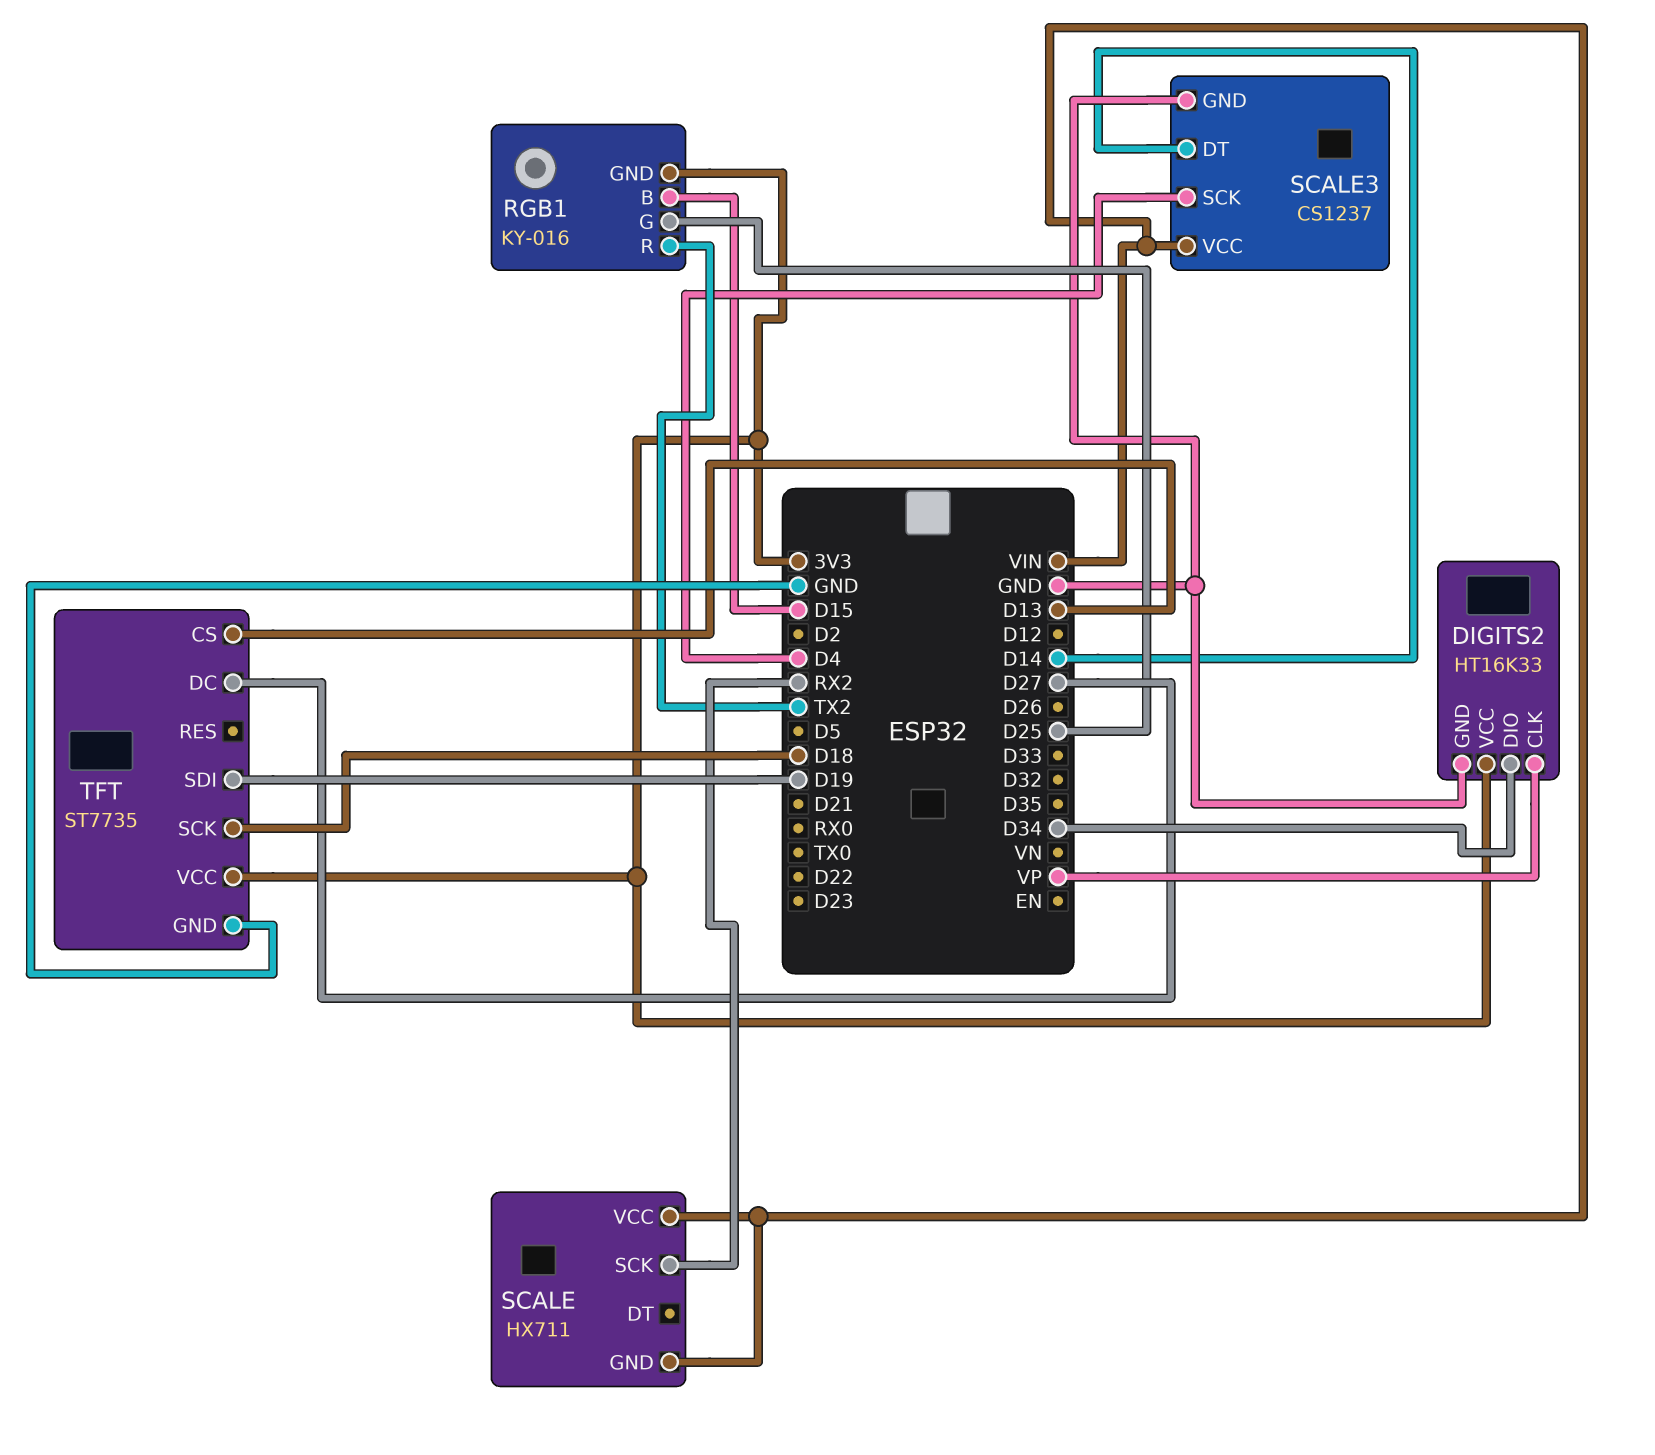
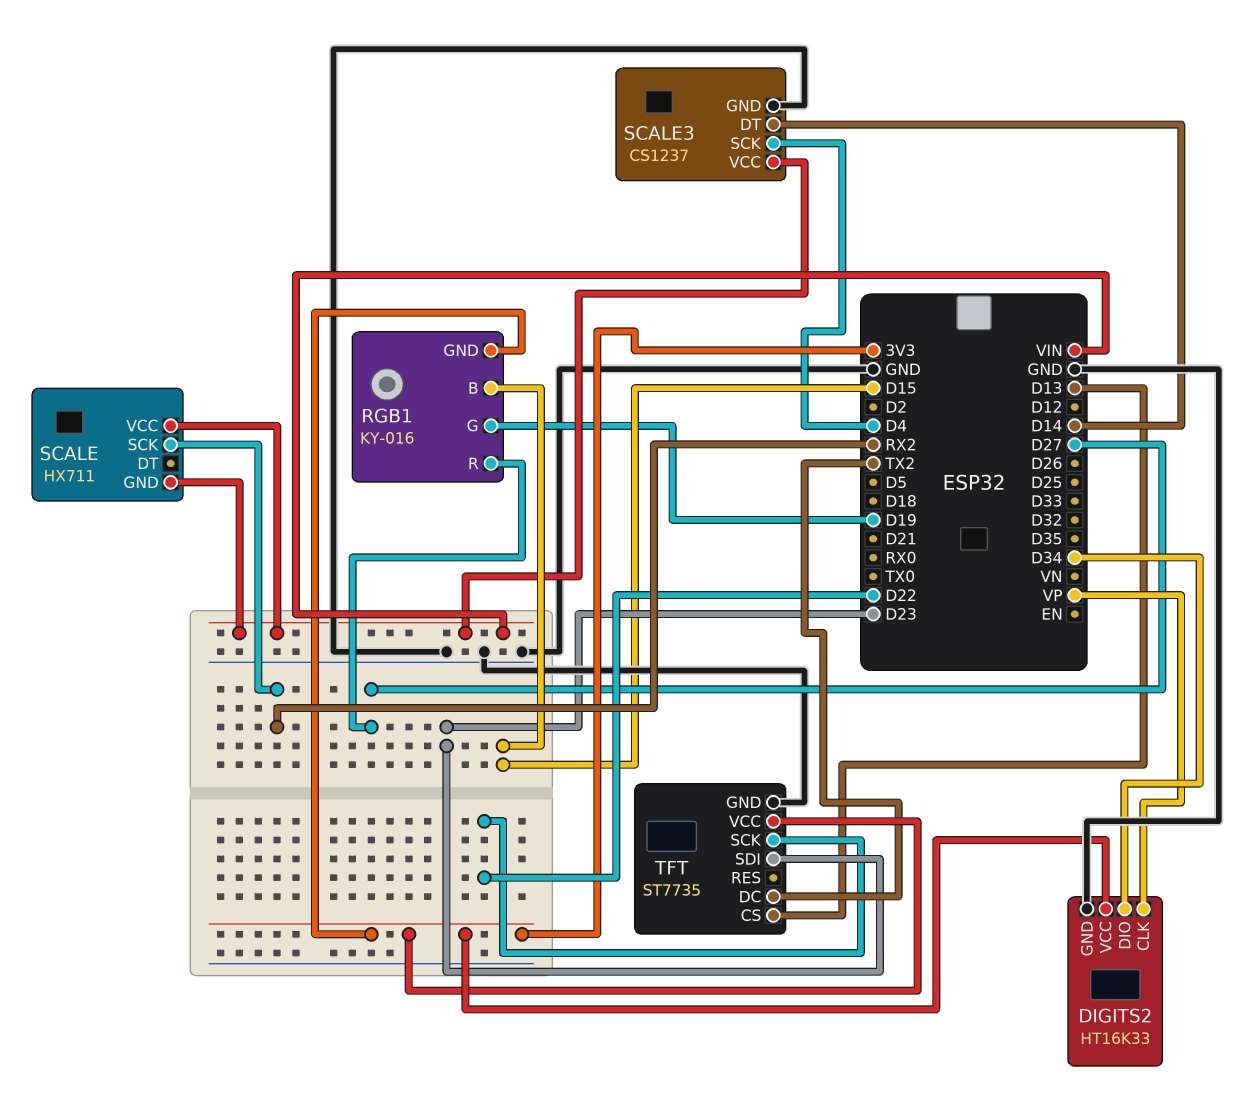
RGB1 pin G: D25 -> D19
RGB1 pin R: TX2 -> D27
TFT pin DC: D27 -> TX2
TFT pin SCK: D18 -> D22
TFT pin SDI: D19 -> D23

